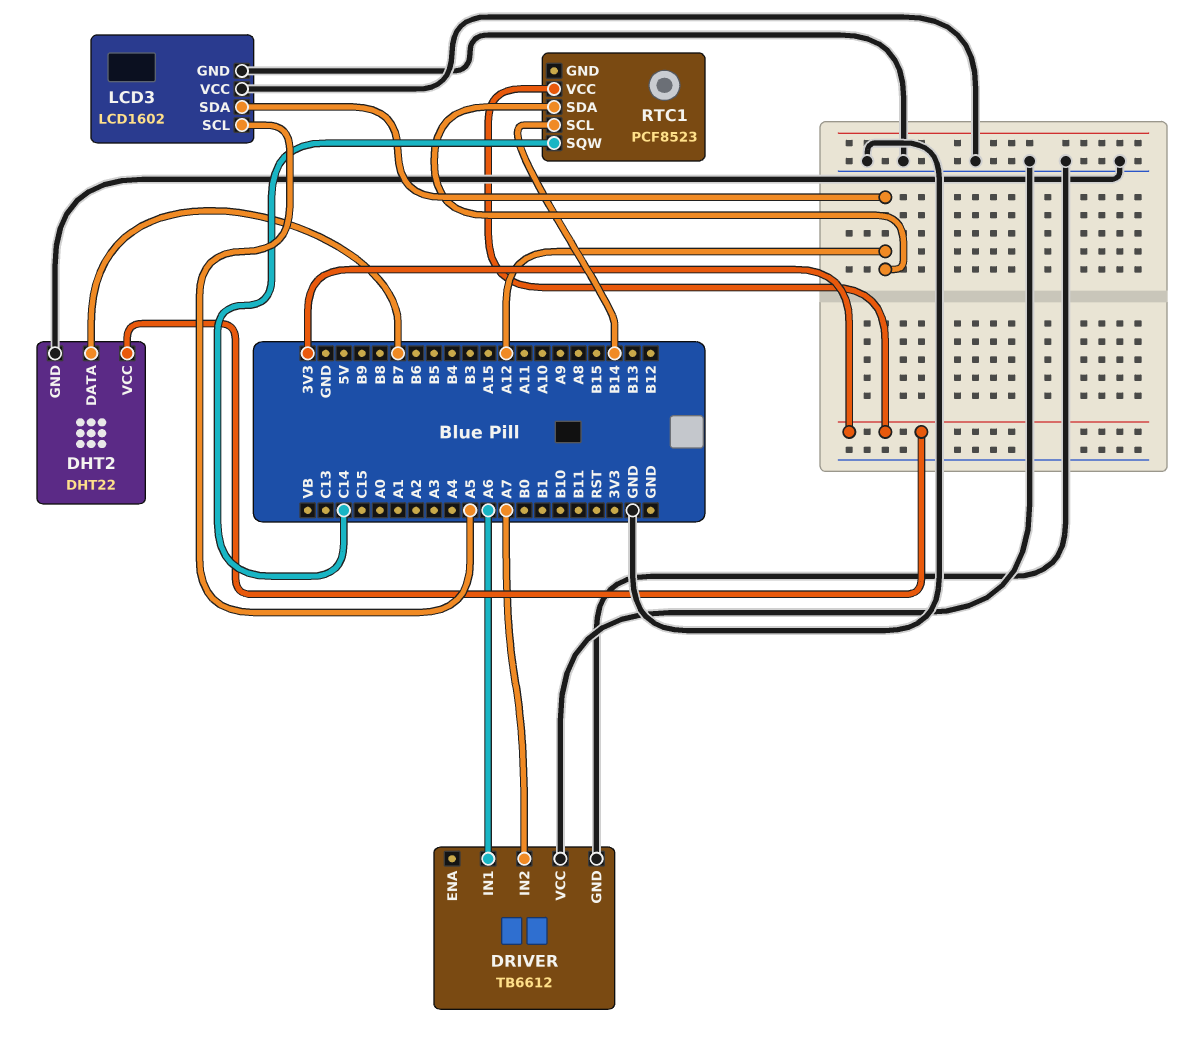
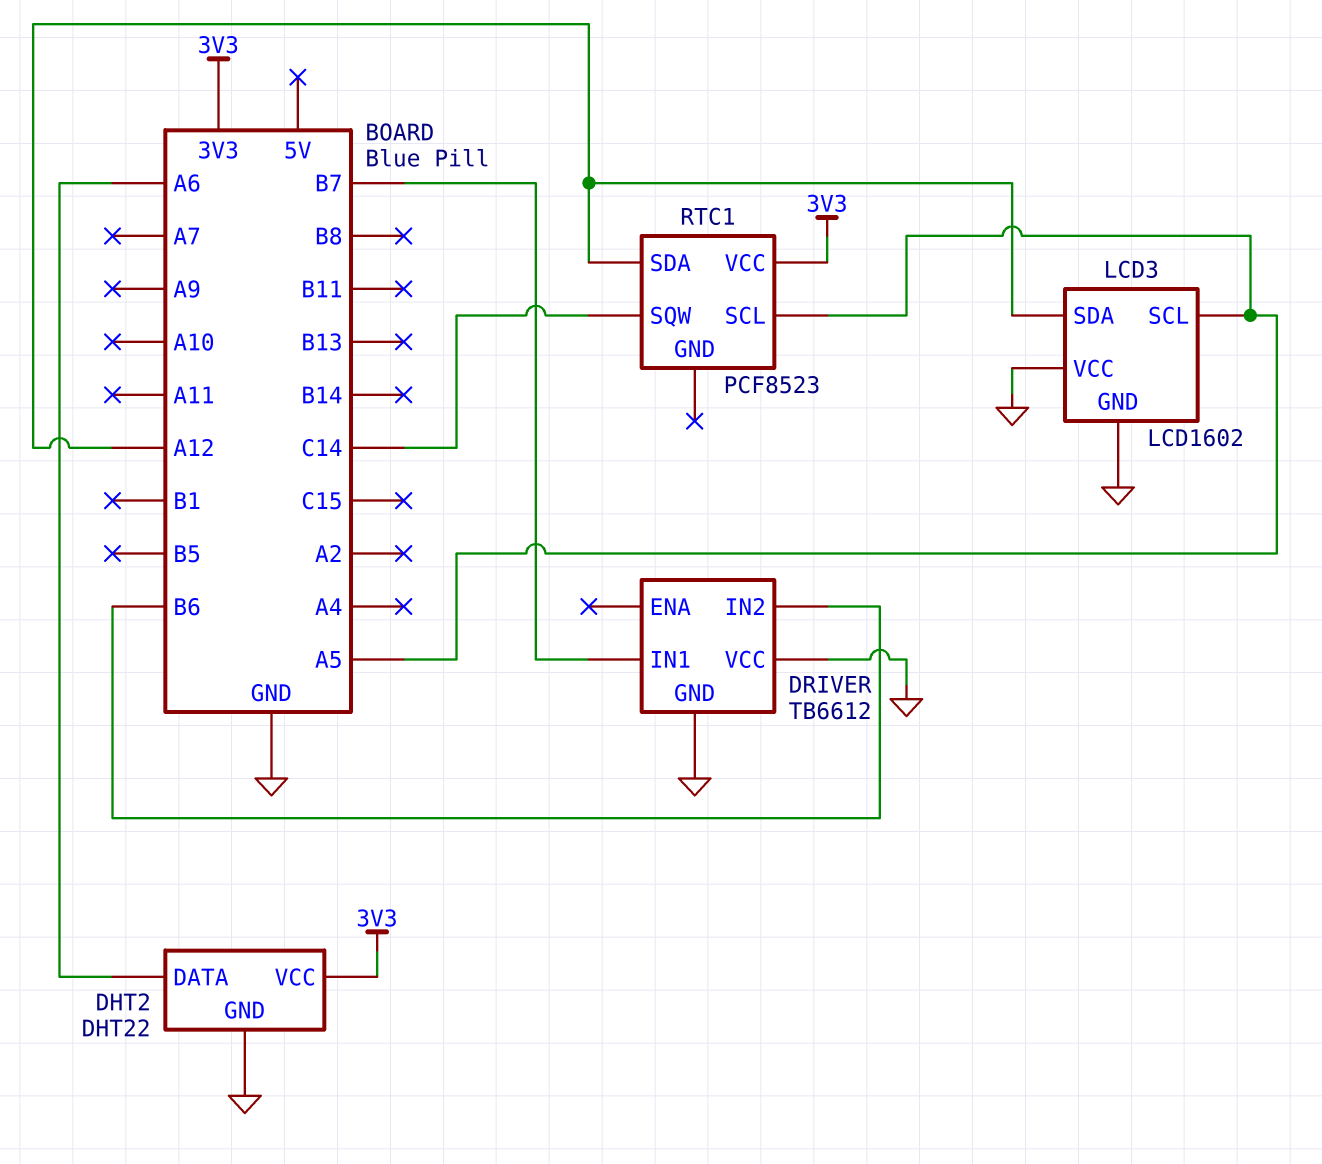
DHT2 pin DATA: B7 -> A6
DRIVER pin IN1: A6 -> B7
DRIVER pin IN2: A7 -> B6
RTC1 pin SCL: B14 -> A5

